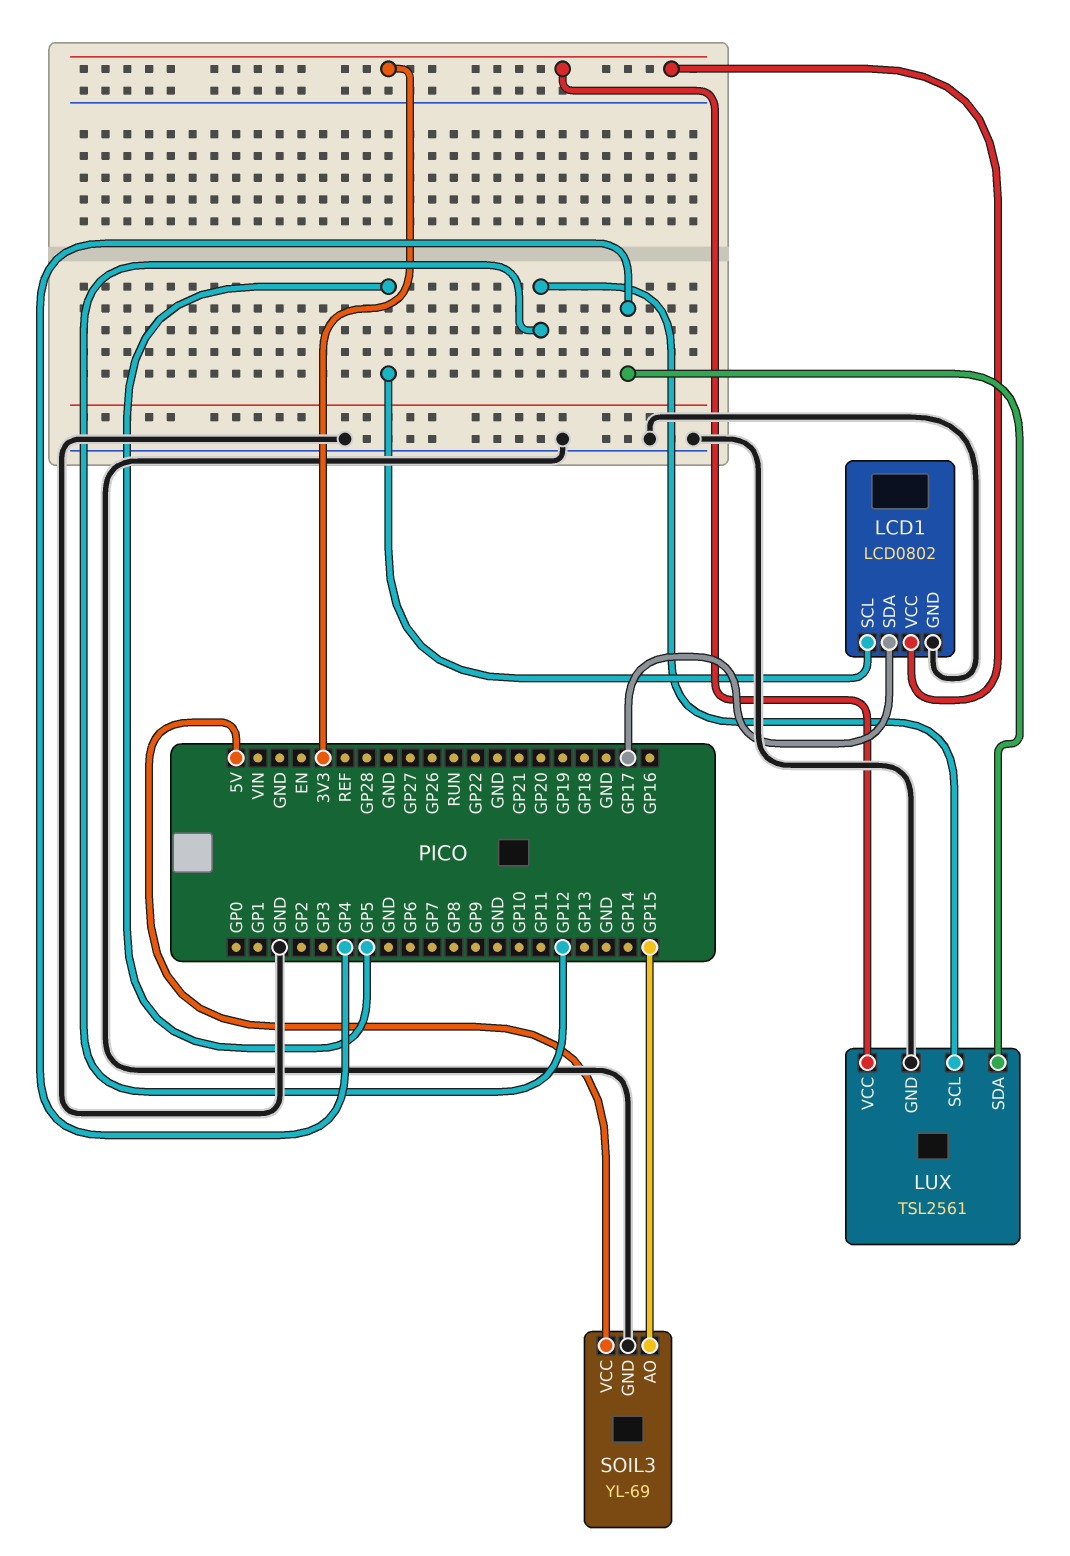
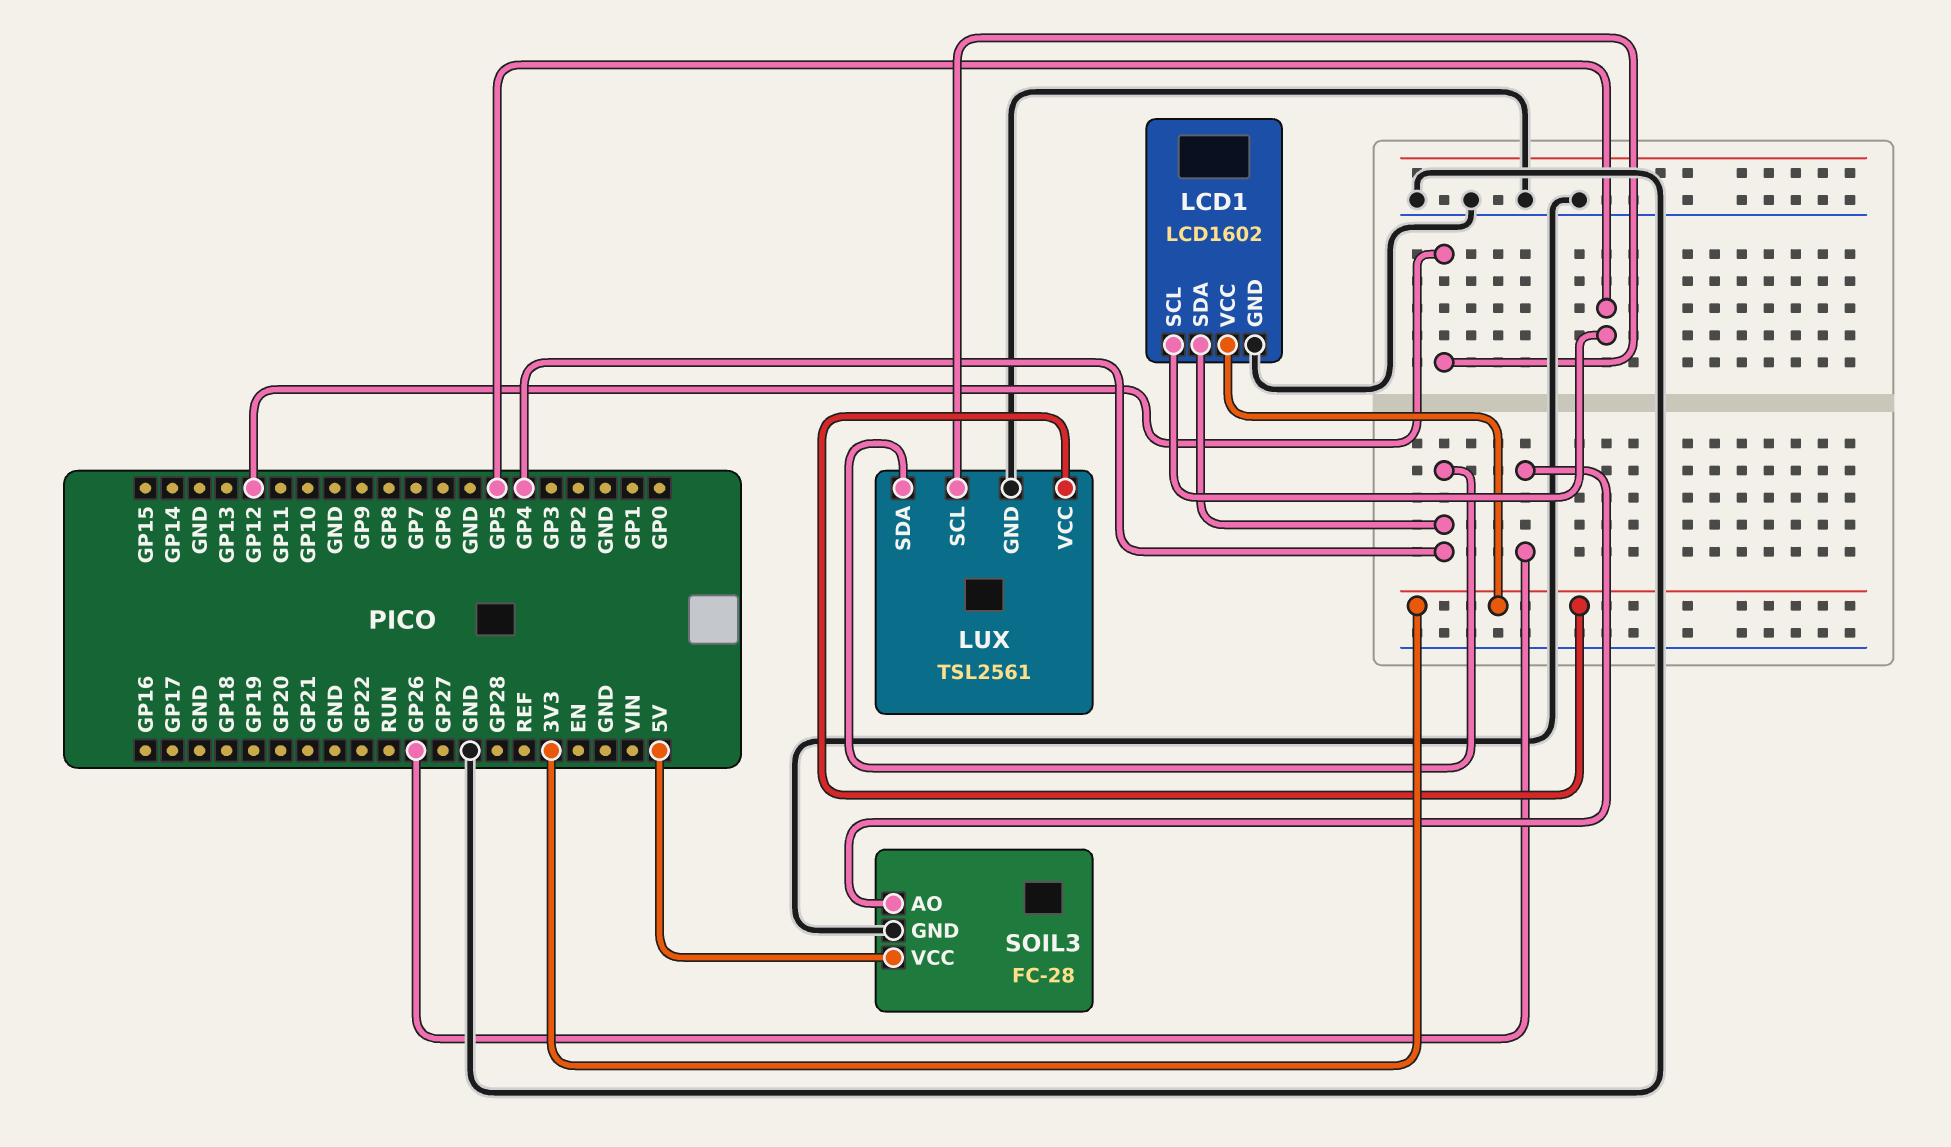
LCD1: LCD0802 -> LCD1602
LCD1 pin SDA: GP17 -> GP4
SOIL3: YL-69 -> FC-28
SOIL3 pin AO: GP15 -> GP26

